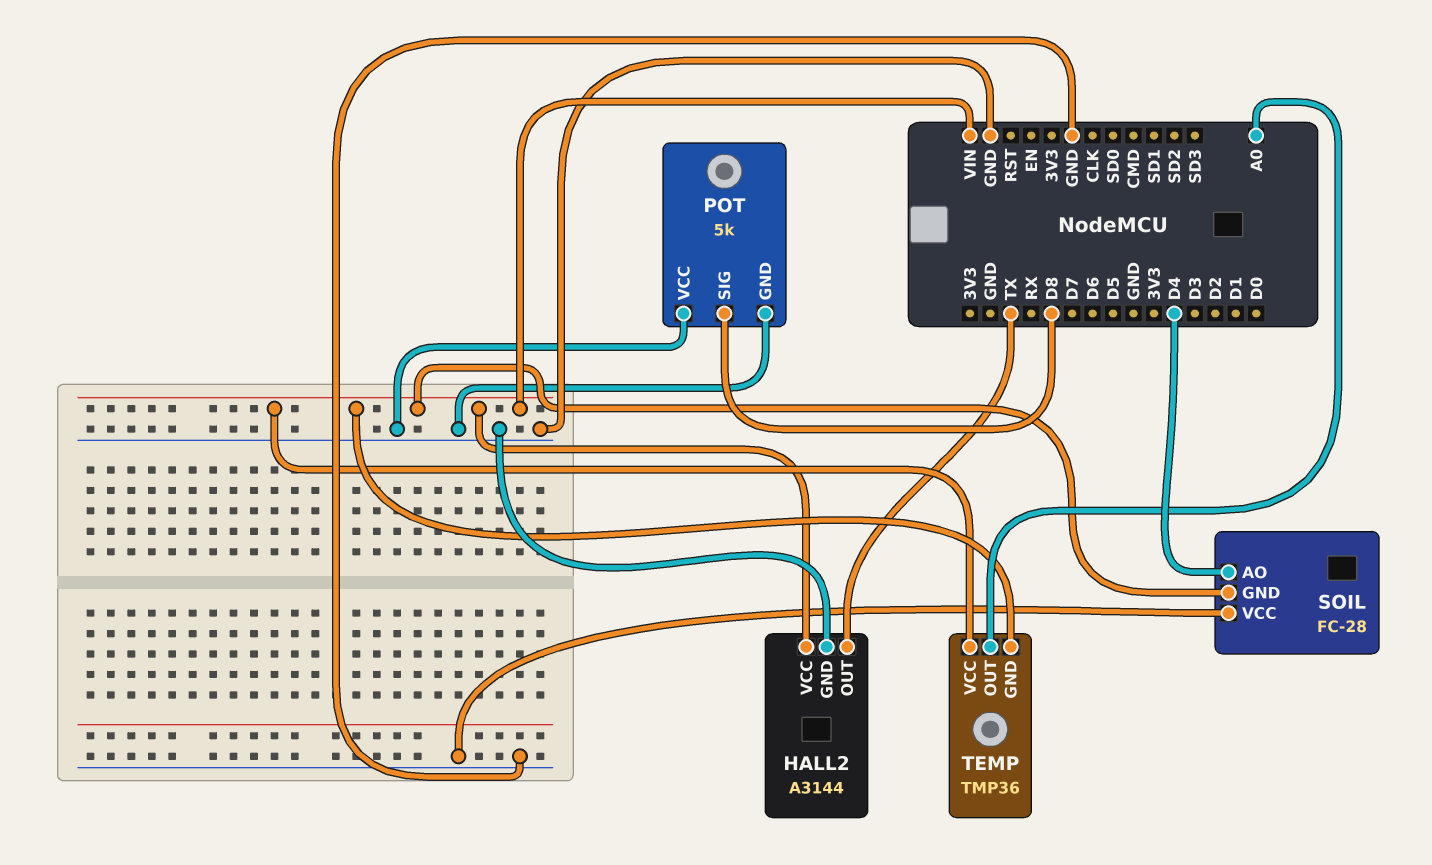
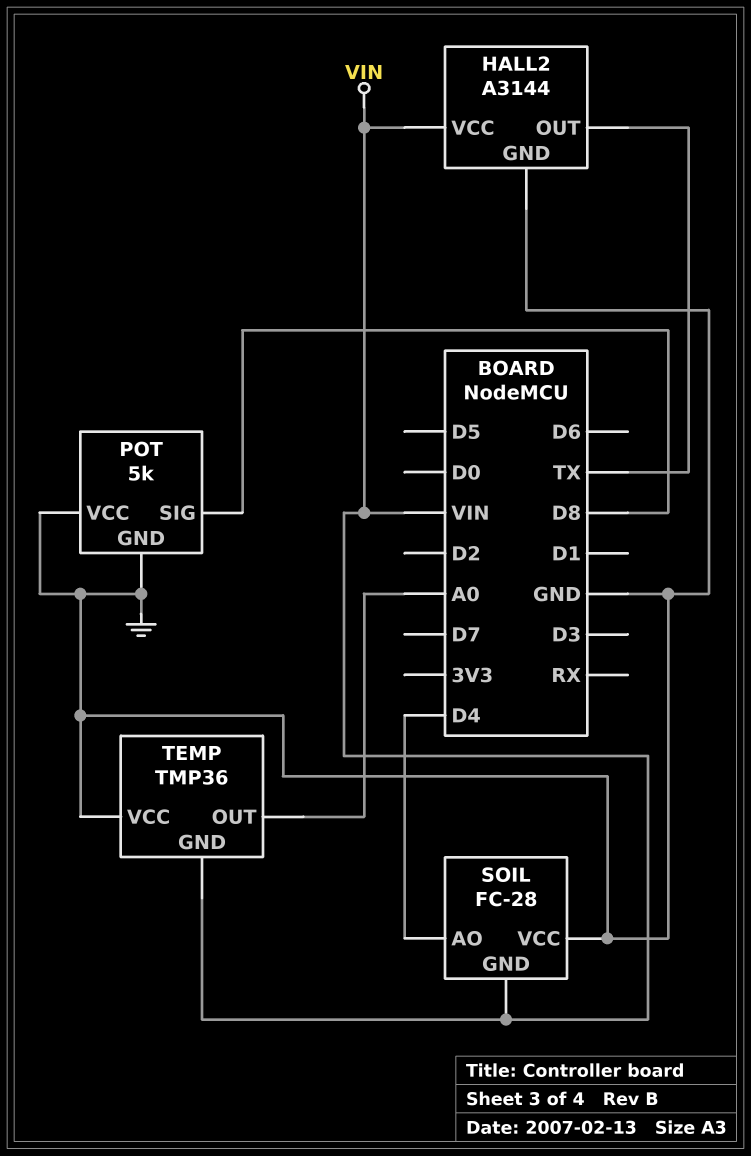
TEMP pin VCC: VIN -> GND

